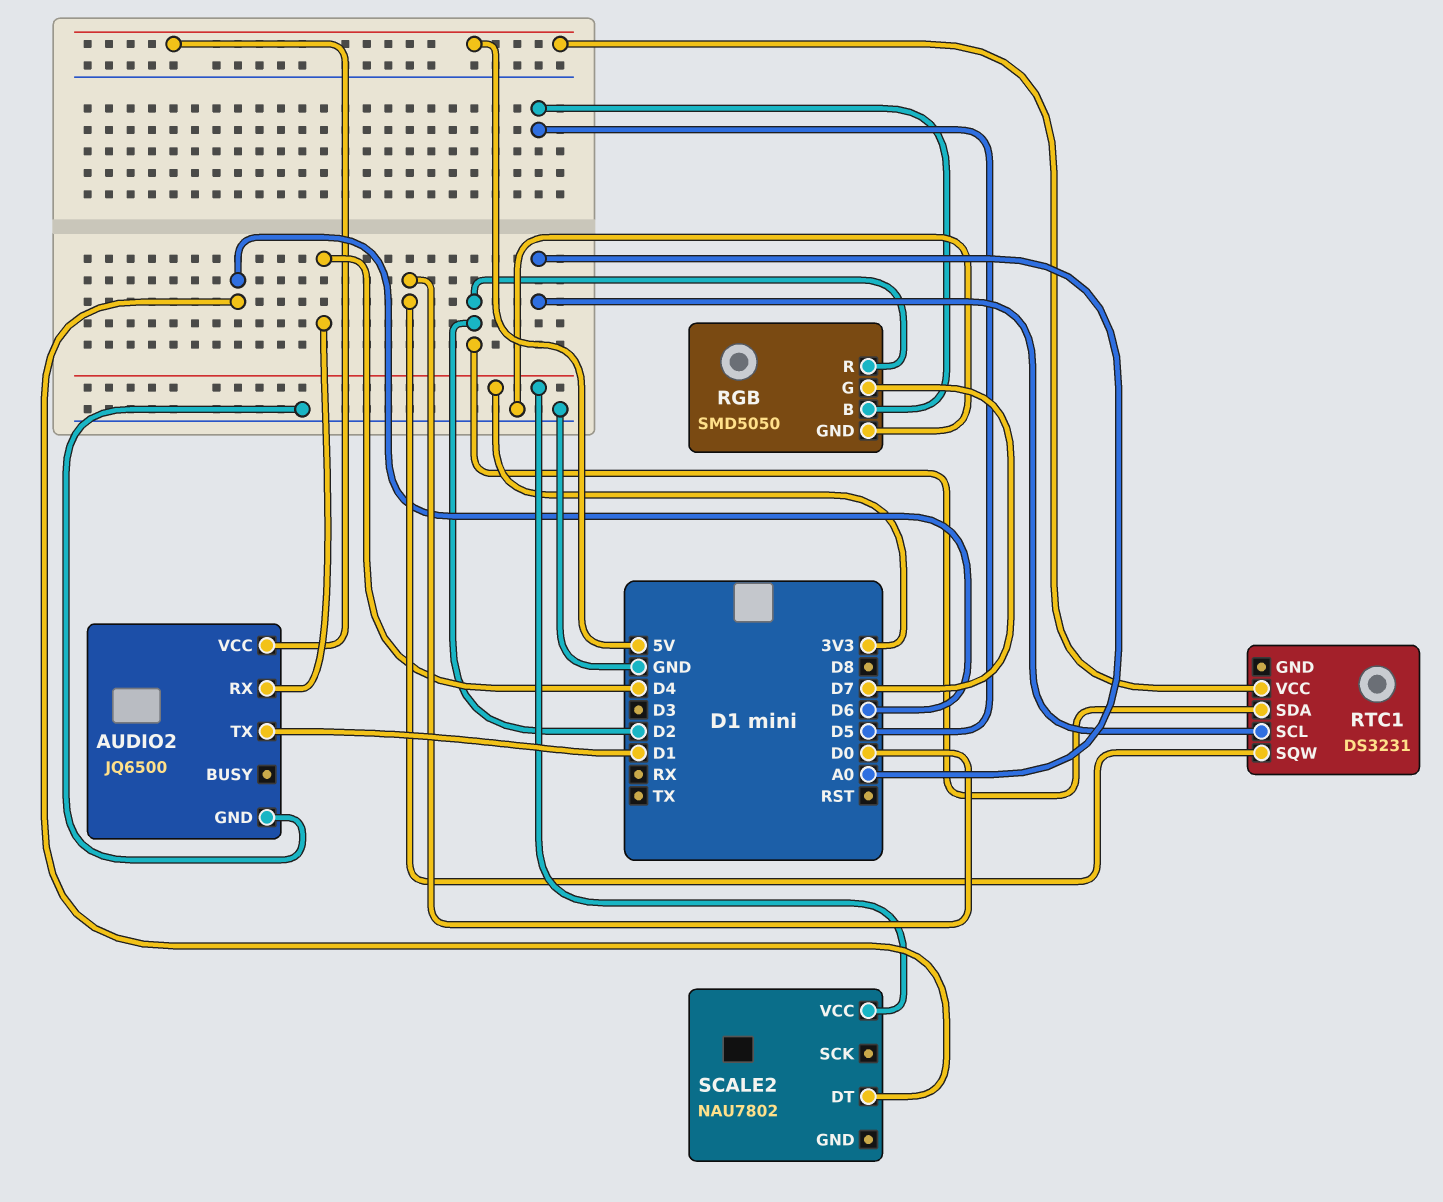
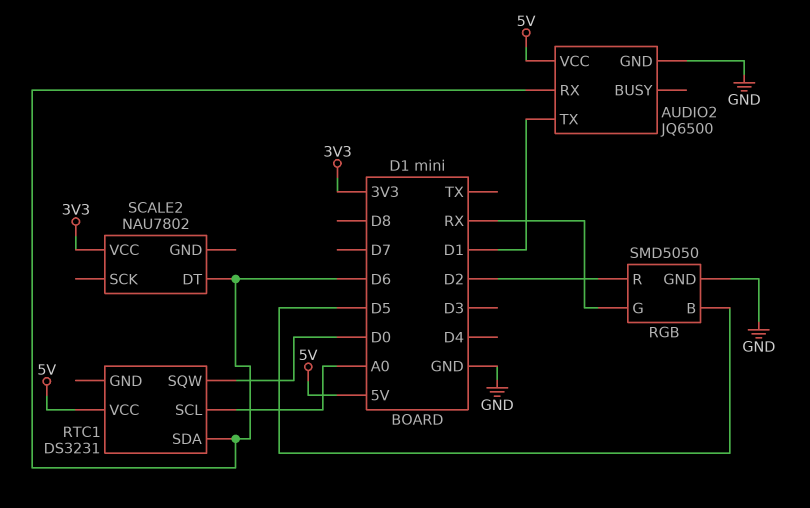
AUDIO2 pin RX: D4 -> D6
RGB pin G: D7 -> RX
RTC1 pin SDA: D2 -> D6

